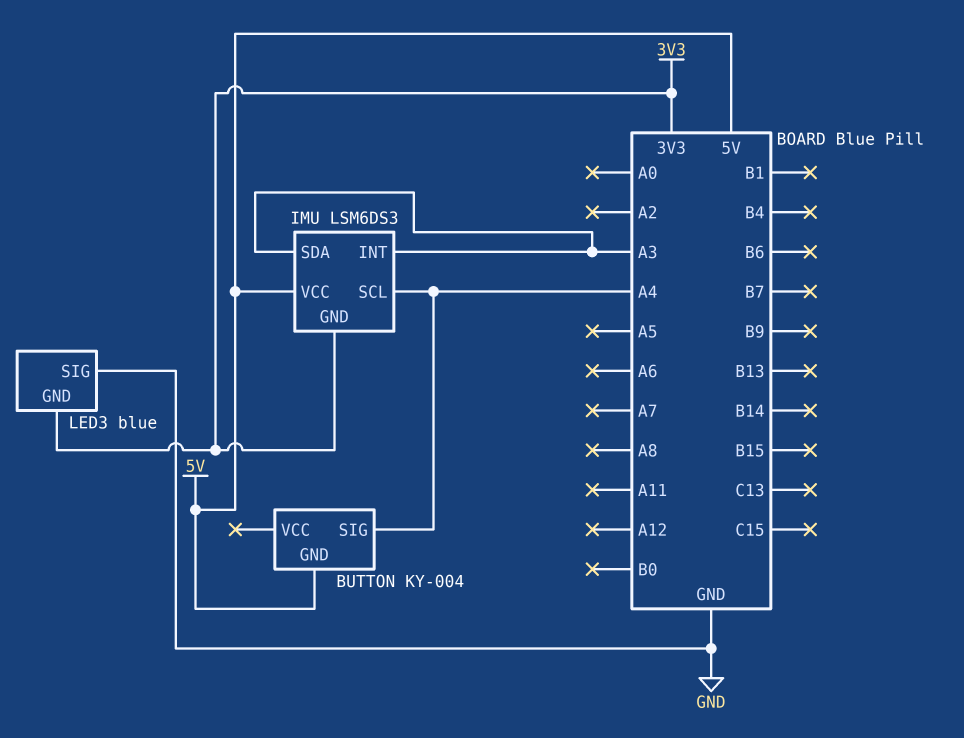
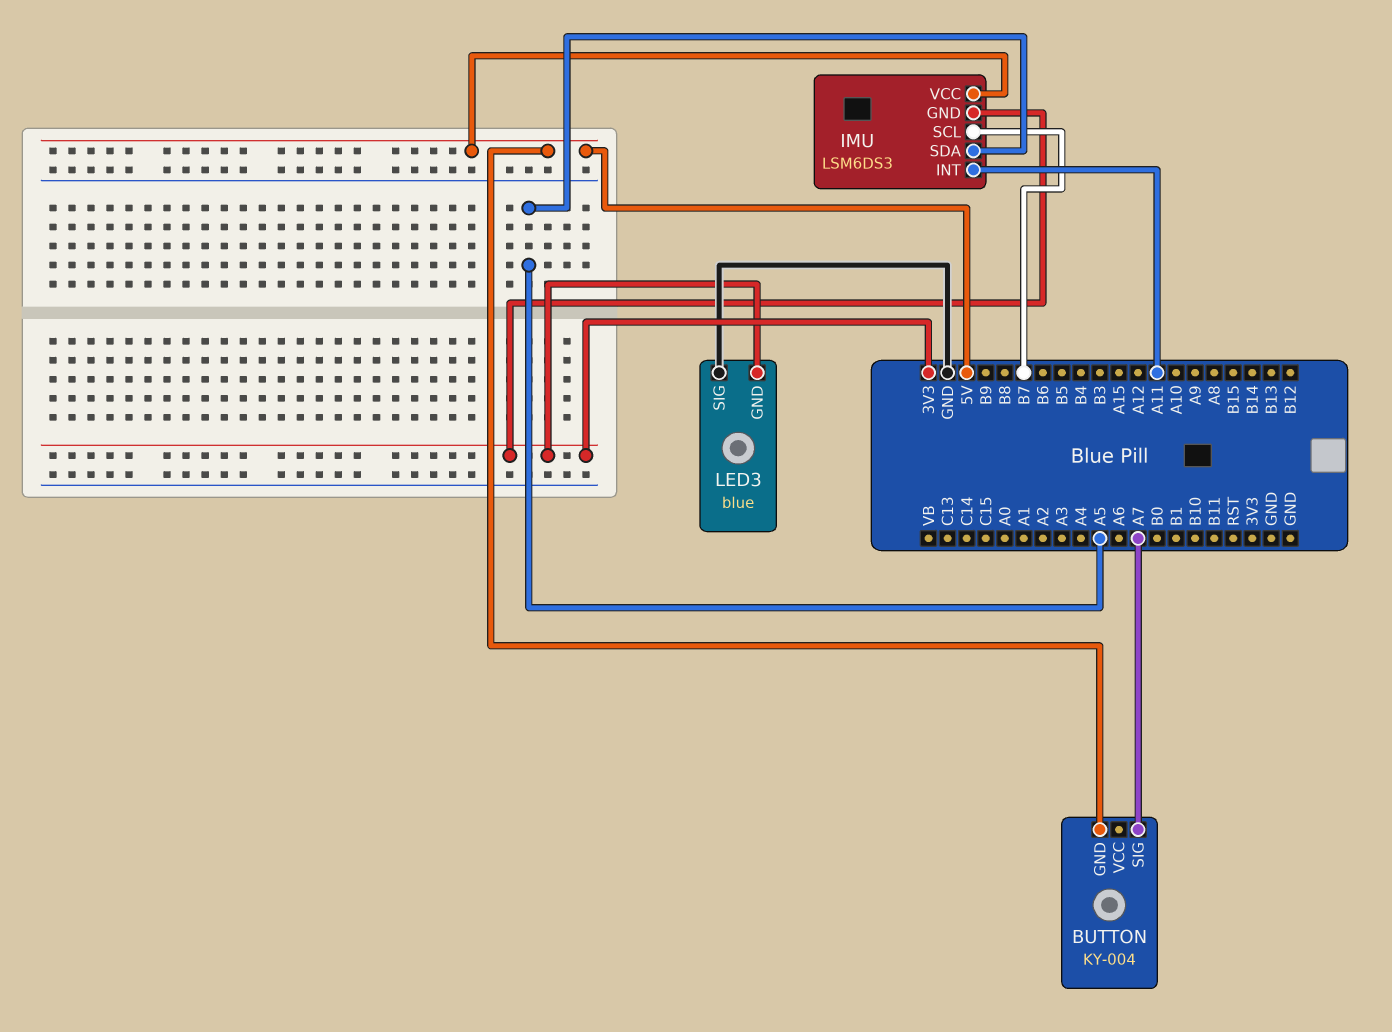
BUTTON pin SIG: A4 -> A7
IMU pin INT: A3 -> A11
IMU pin SCL: A4 -> B7
IMU pin SDA: A3 -> A5

